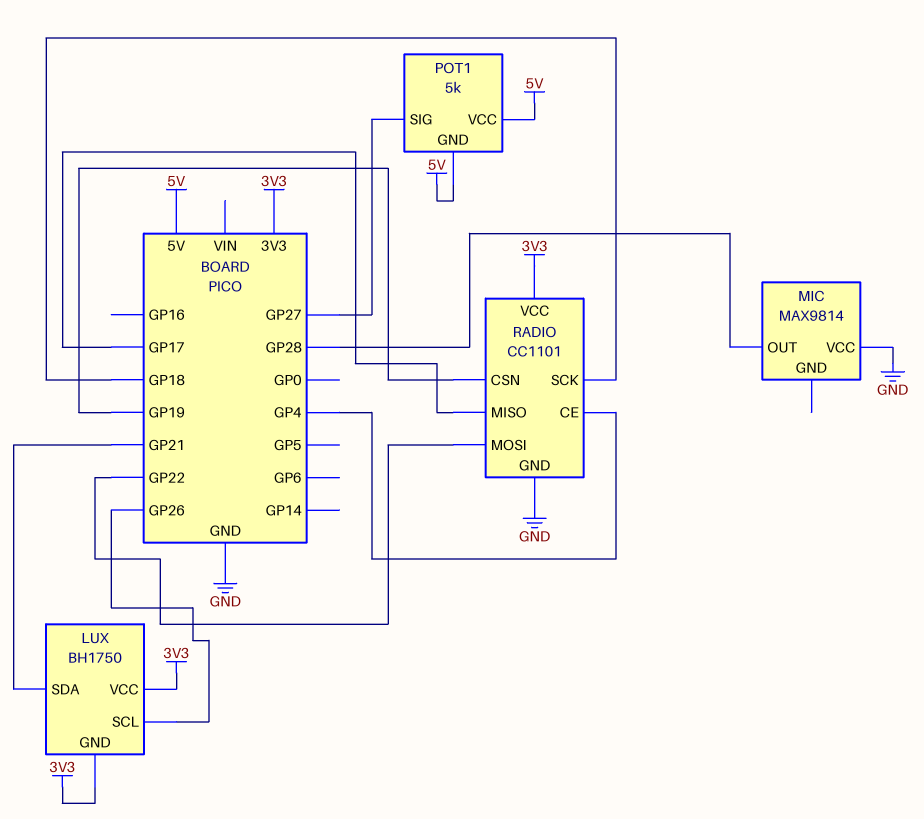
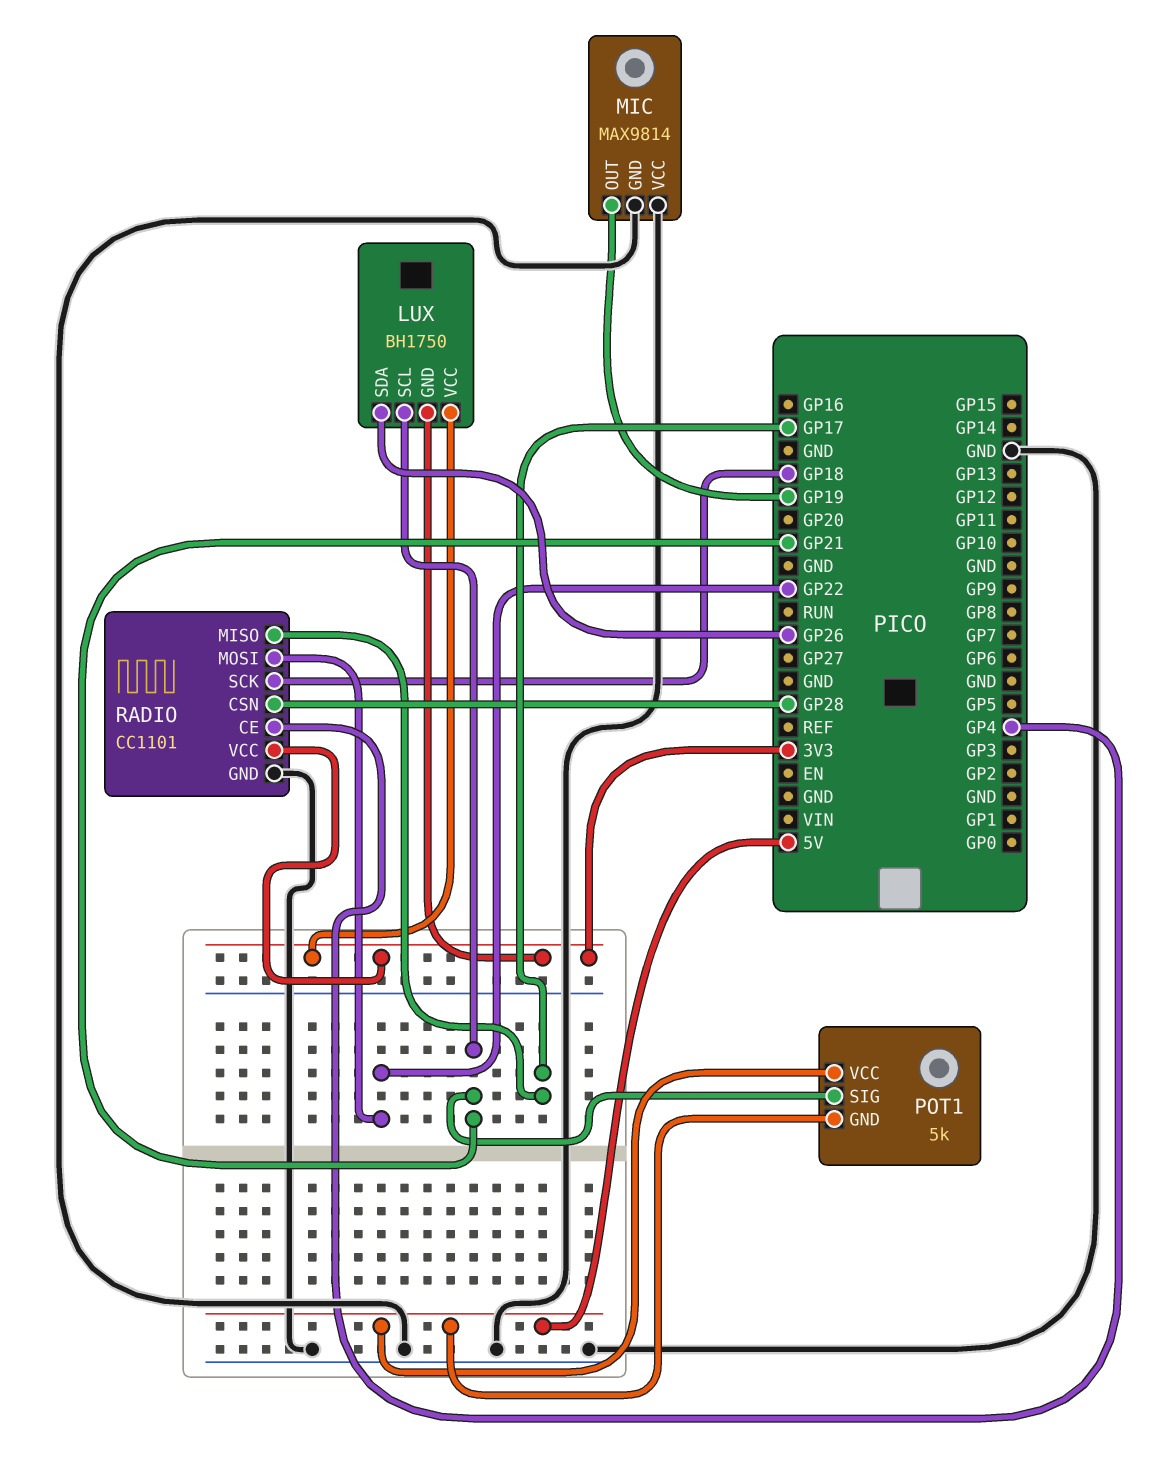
LUX pin SCL: GP26 -> GP21
LUX pin SDA: GP21 -> GP26
MIC pin GND: none -> GND
MIC pin OUT: GP28 -> GP19
POT1 pin SIG: GP27 -> GP21
RADIO pin CSN: GP19 -> GP28

